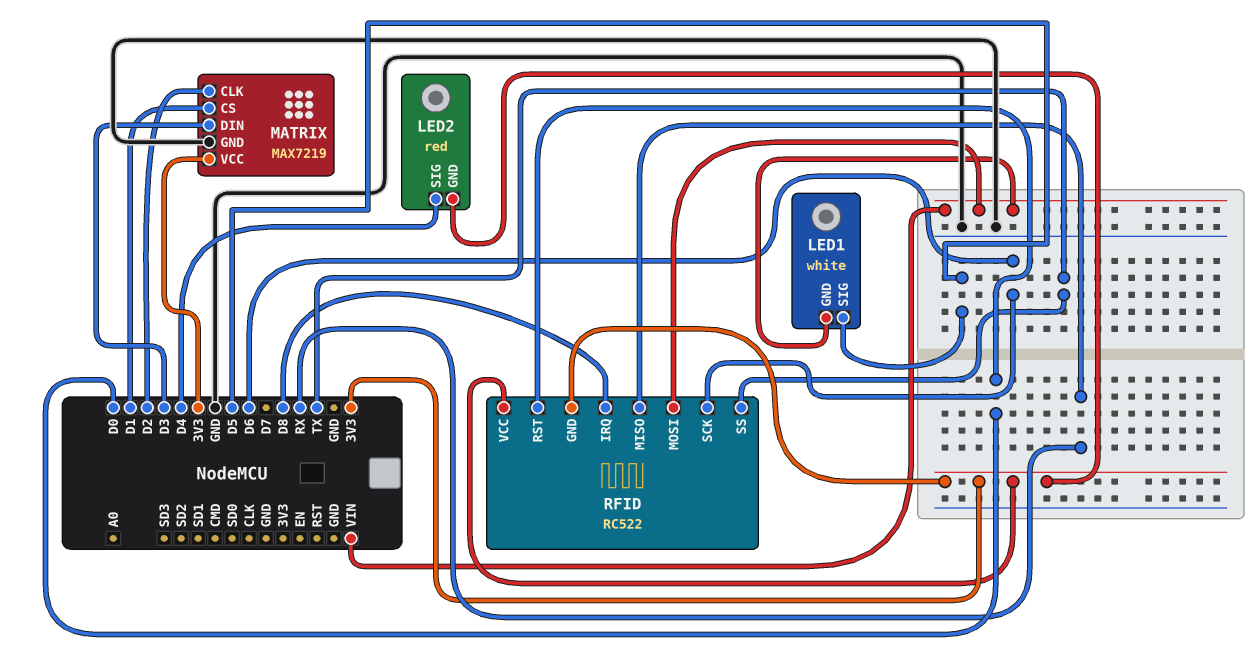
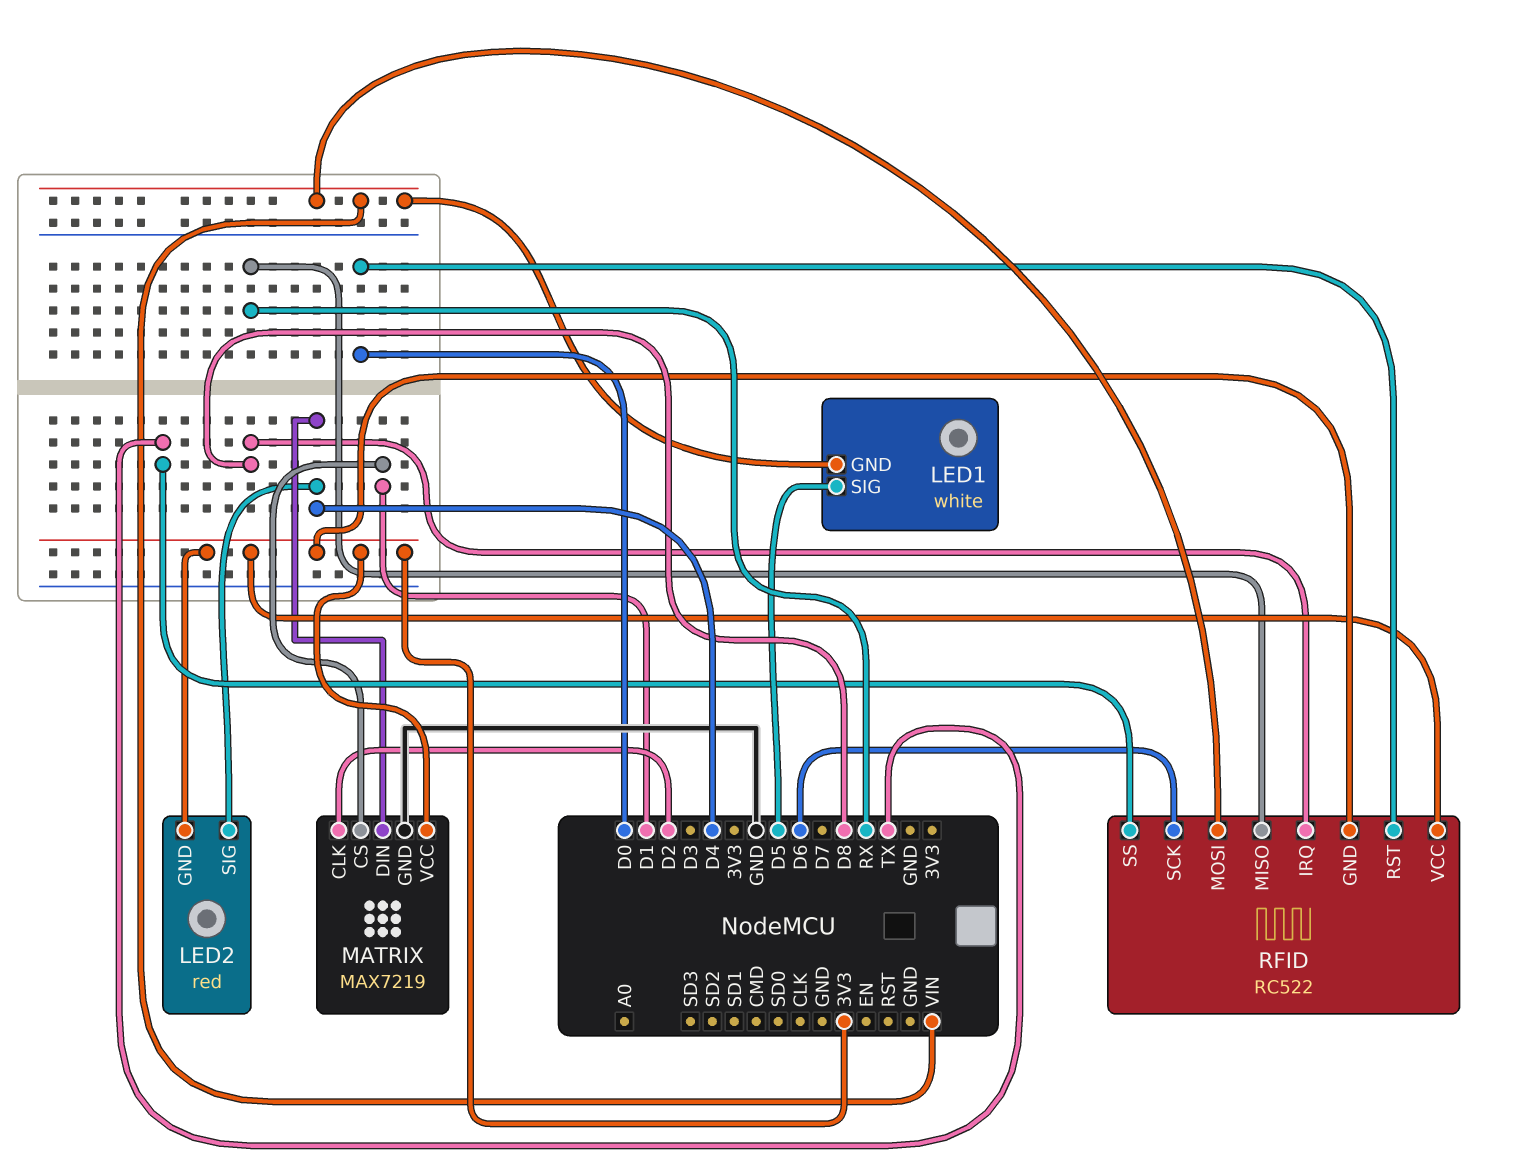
MATRIX pin DIN: D3 -> D4

